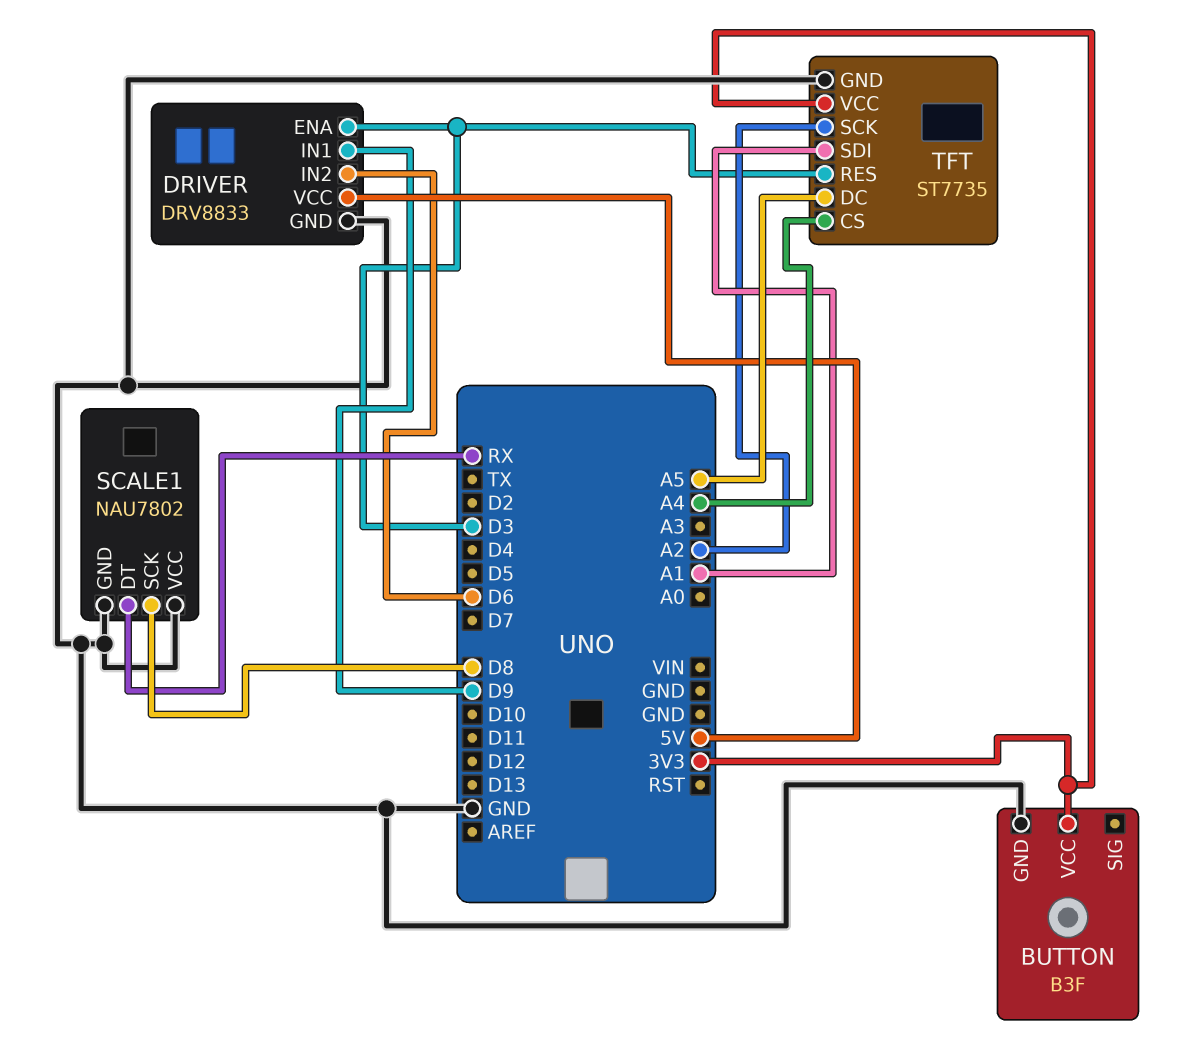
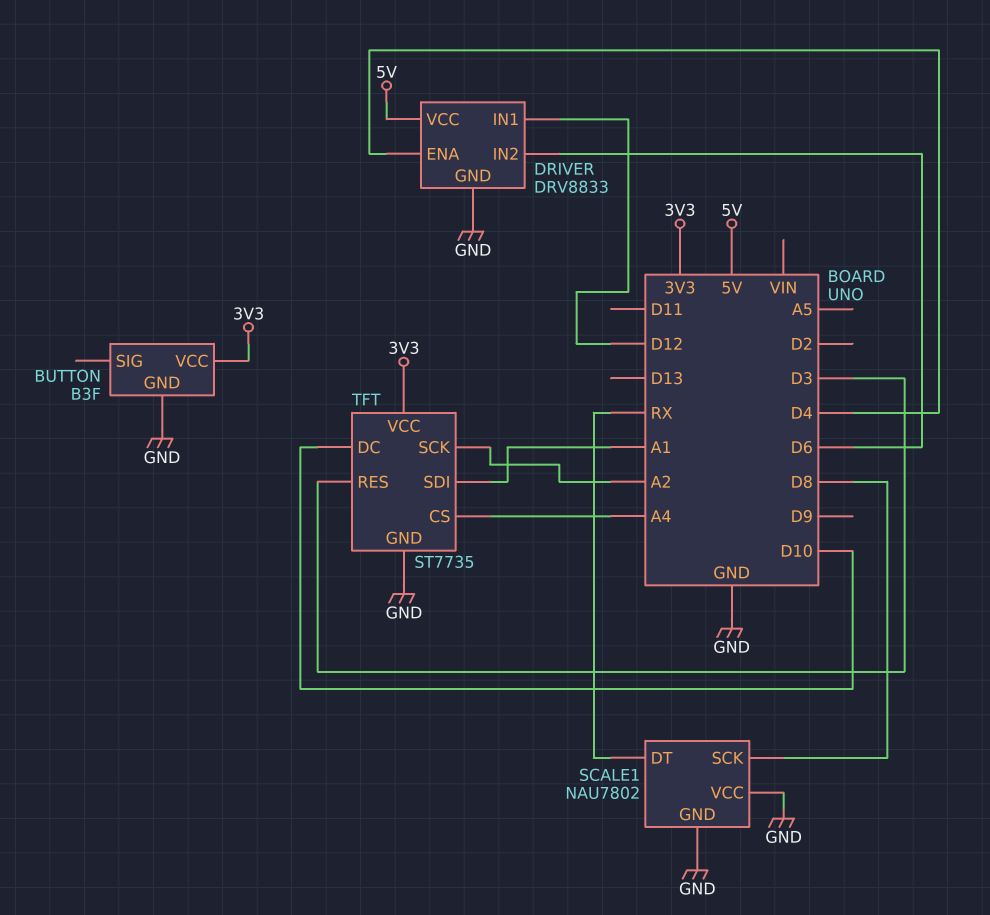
DRIVER pin ENA: D3 -> D4
DRIVER pin IN1: D9 -> D12
TFT pin DC: A5 -> D10

